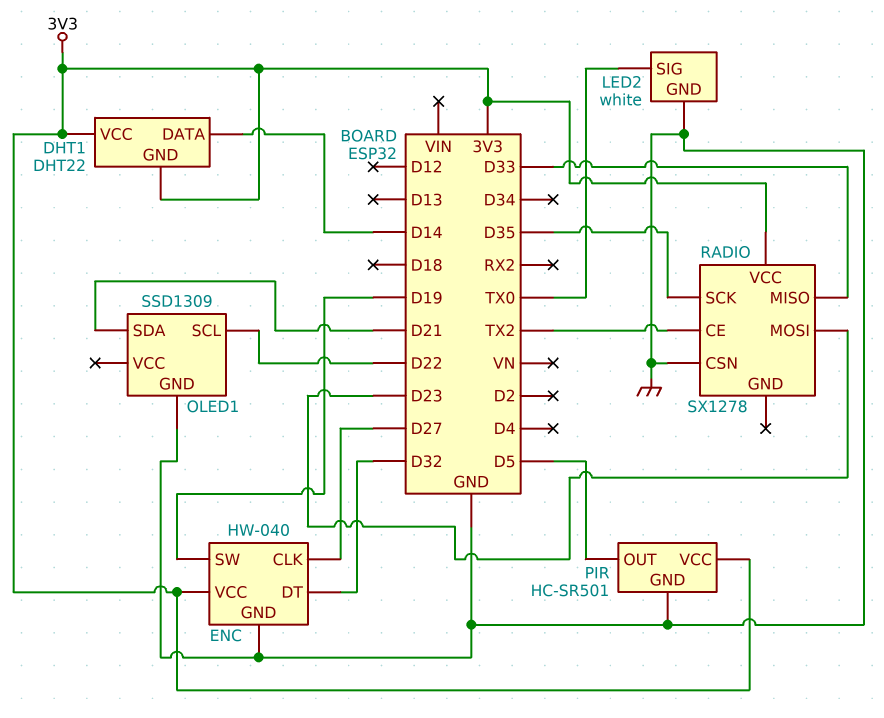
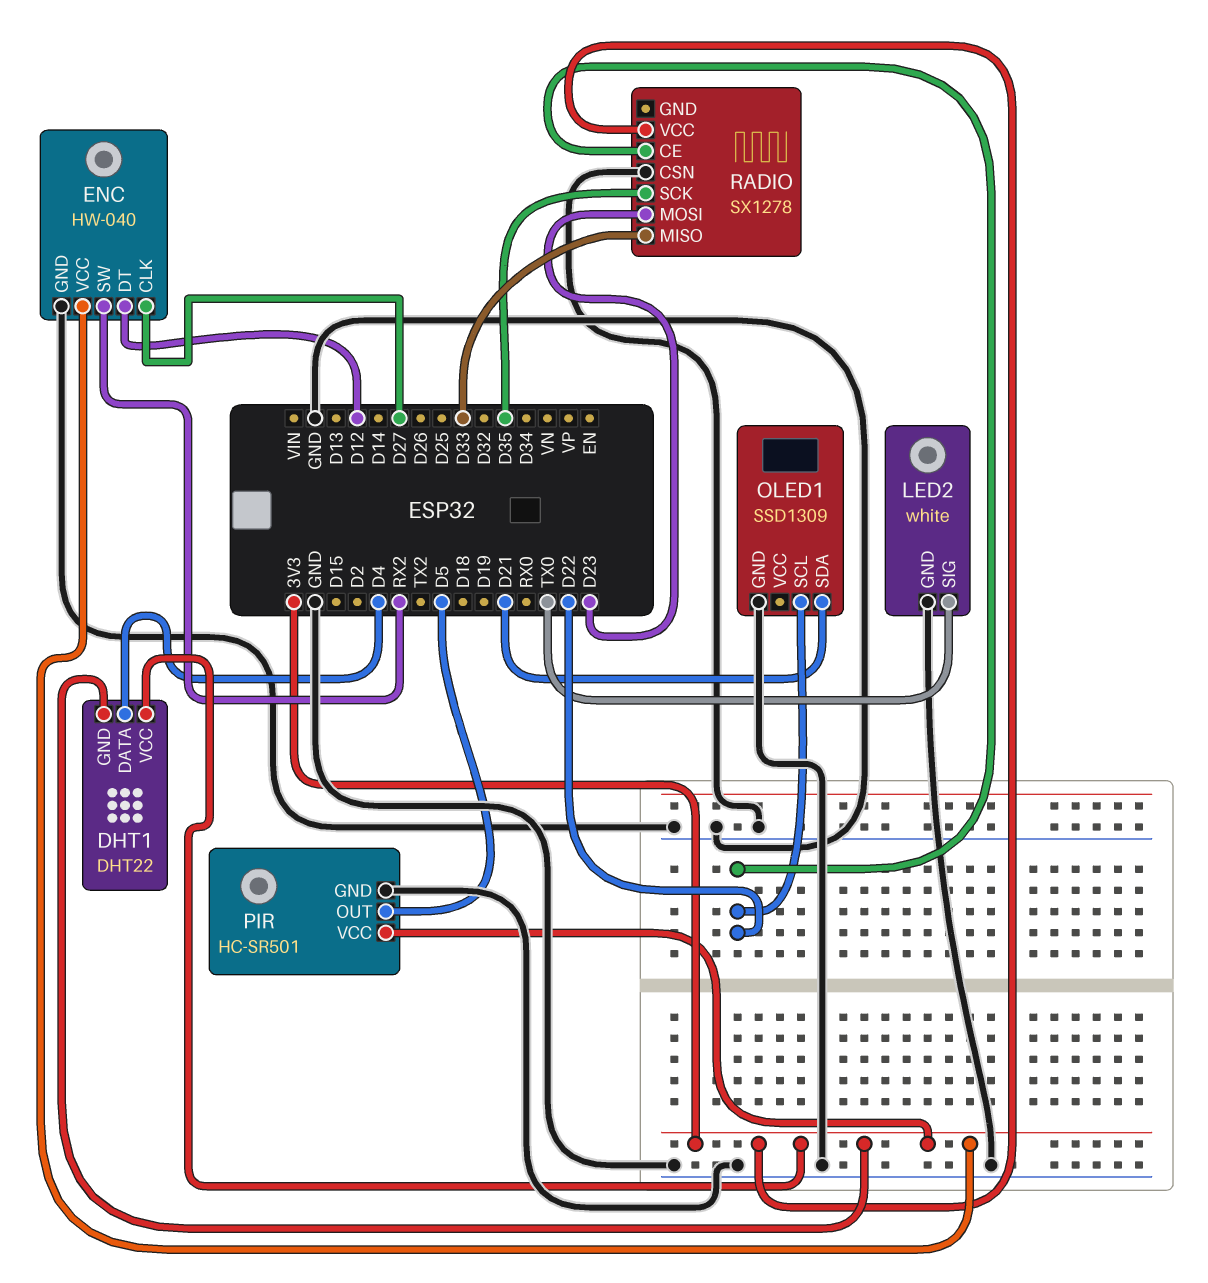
DHT1 pin DATA: D14 -> D4
ENC pin DT: D32 -> D12
ENC pin SW: D19 -> RX2
RADIO pin CE: TX2 -> D22

